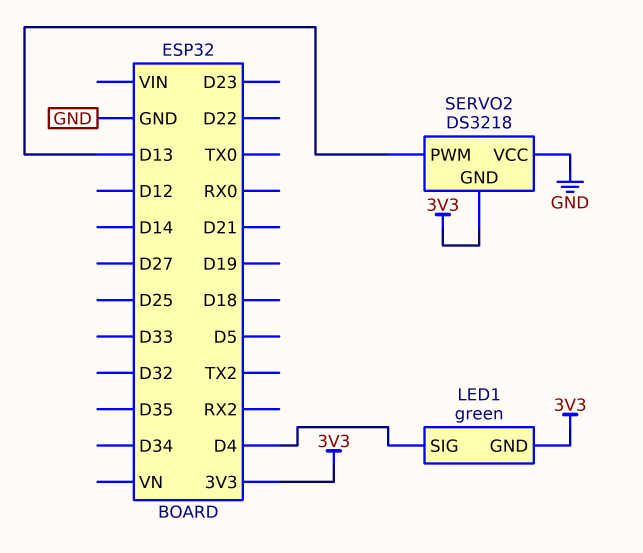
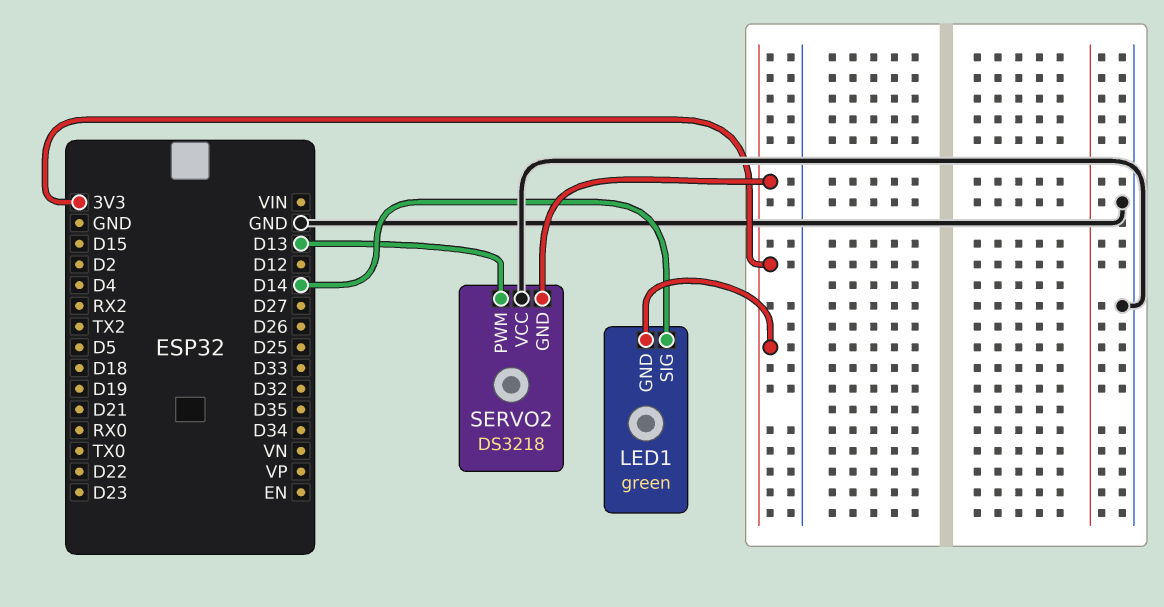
LED1 pin SIG: D4 -> D14

